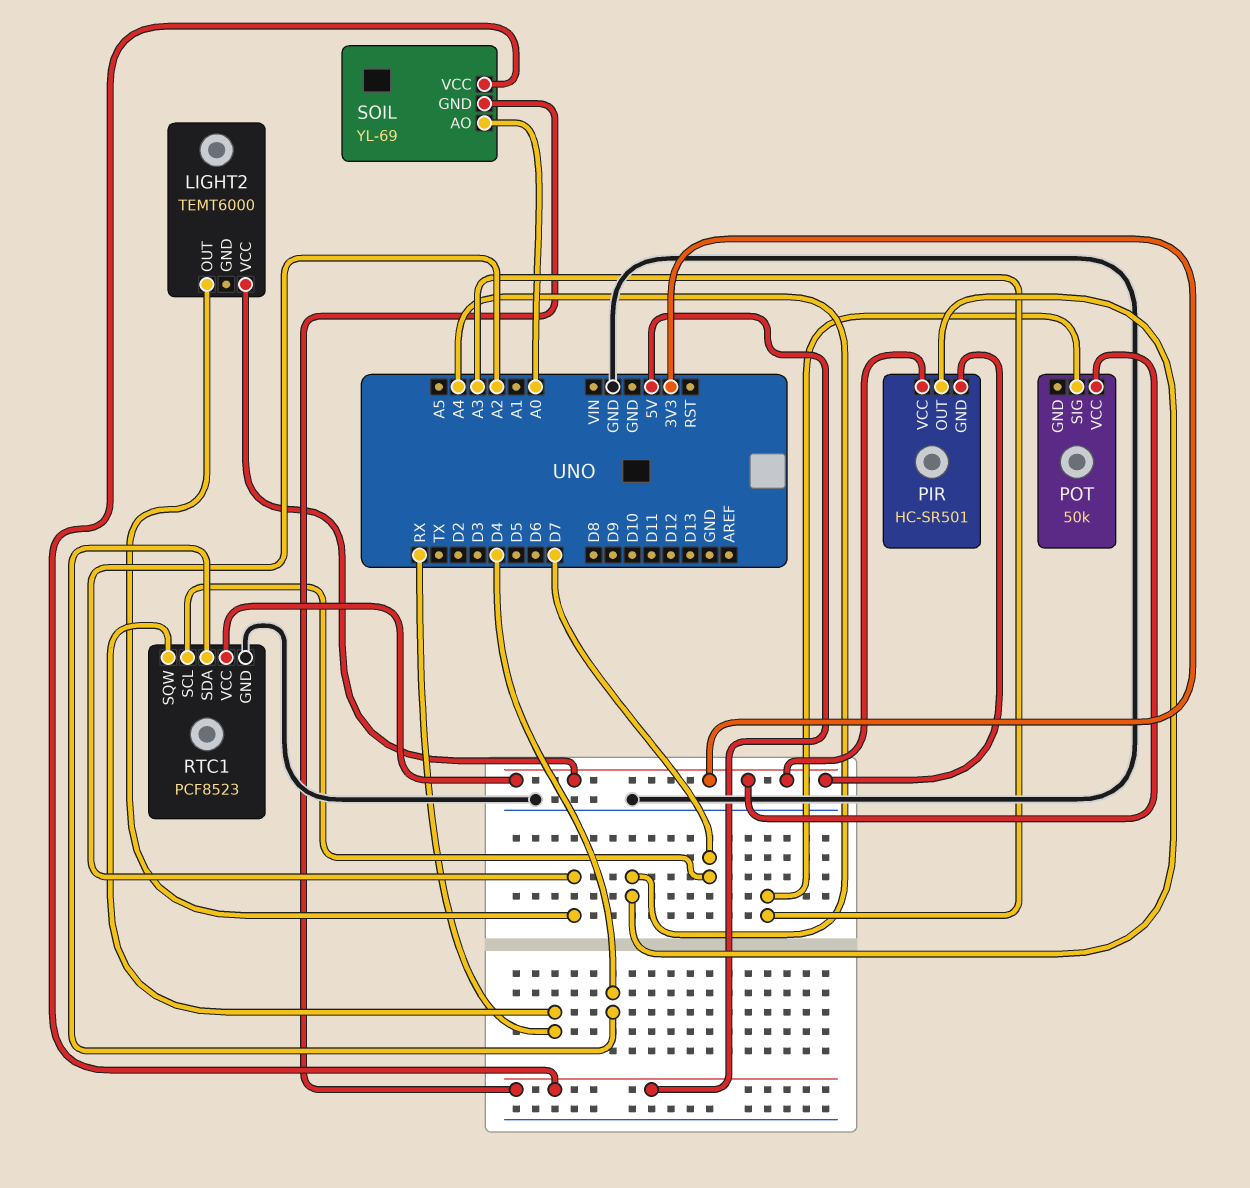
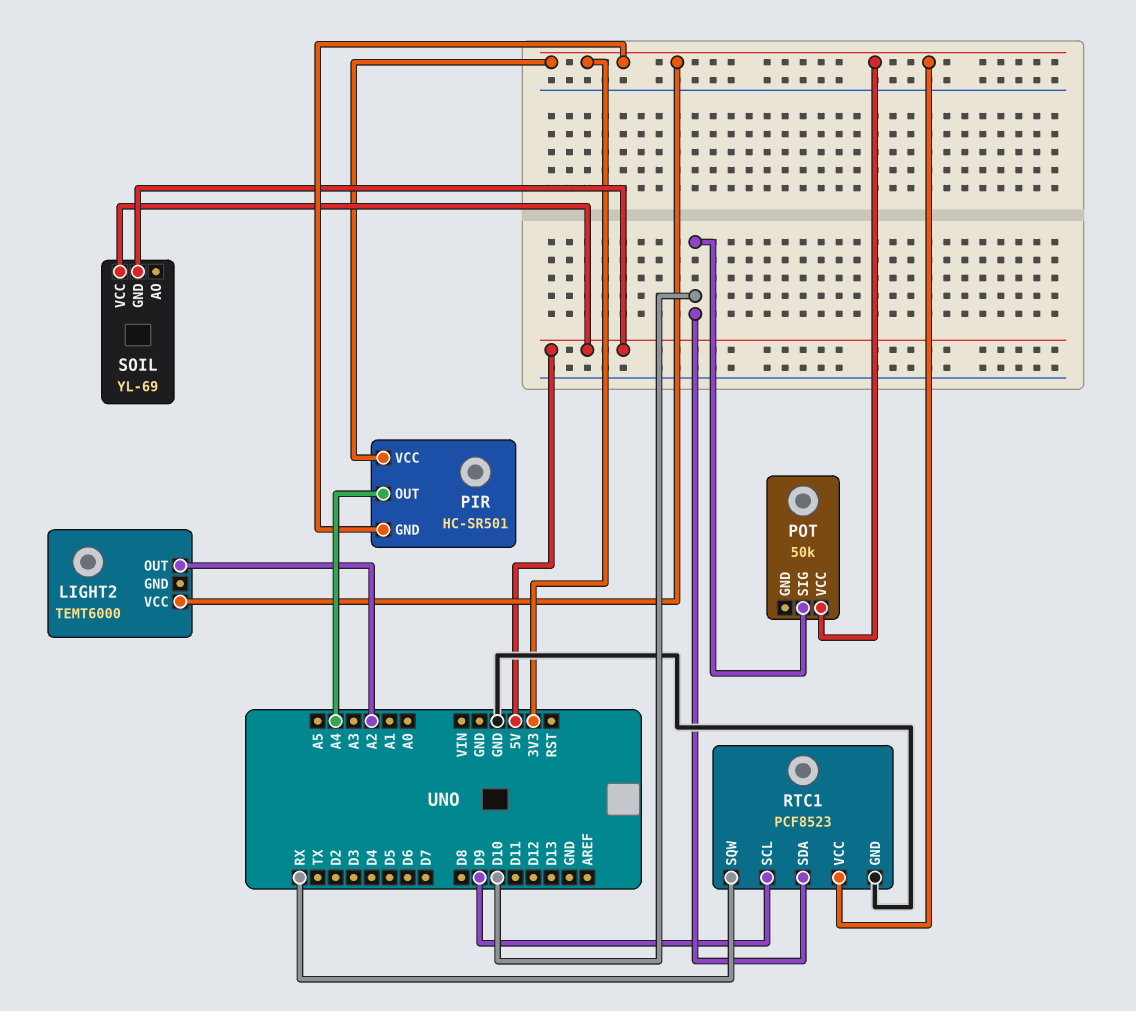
POT pin SIG: A3 -> D10
RTC1 pin SCL: D7 -> D9
RTC1 pin SDA: D4 -> D10
SOIL pin AO: A0 -> none

